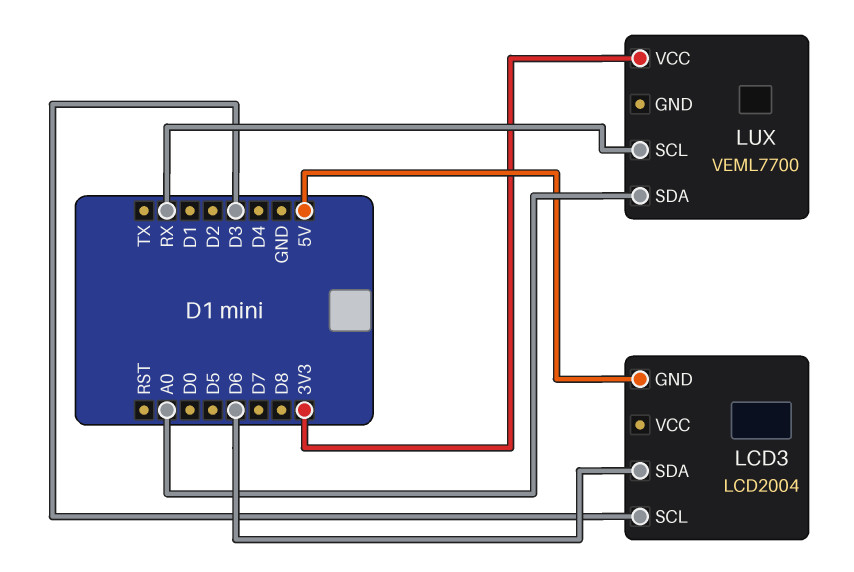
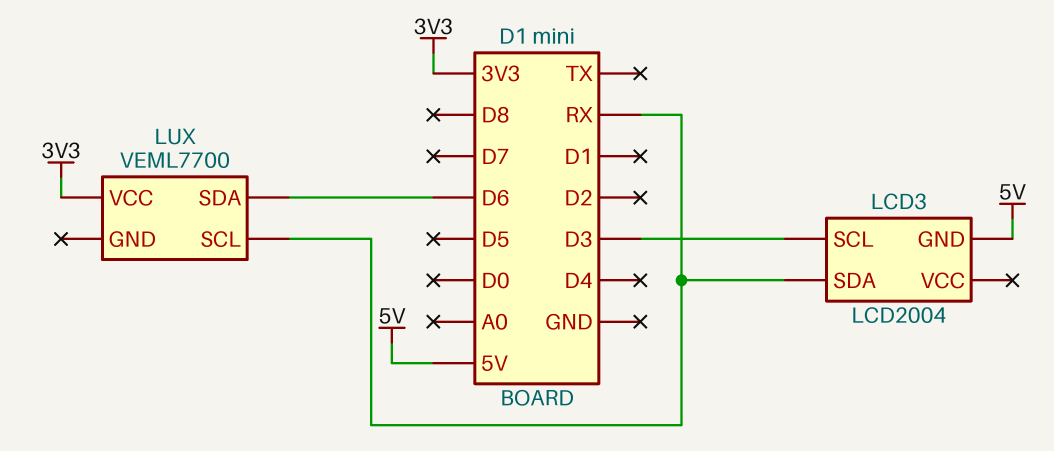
LCD3 pin SDA: D6 -> RX
LUX pin SDA: A0 -> D6

